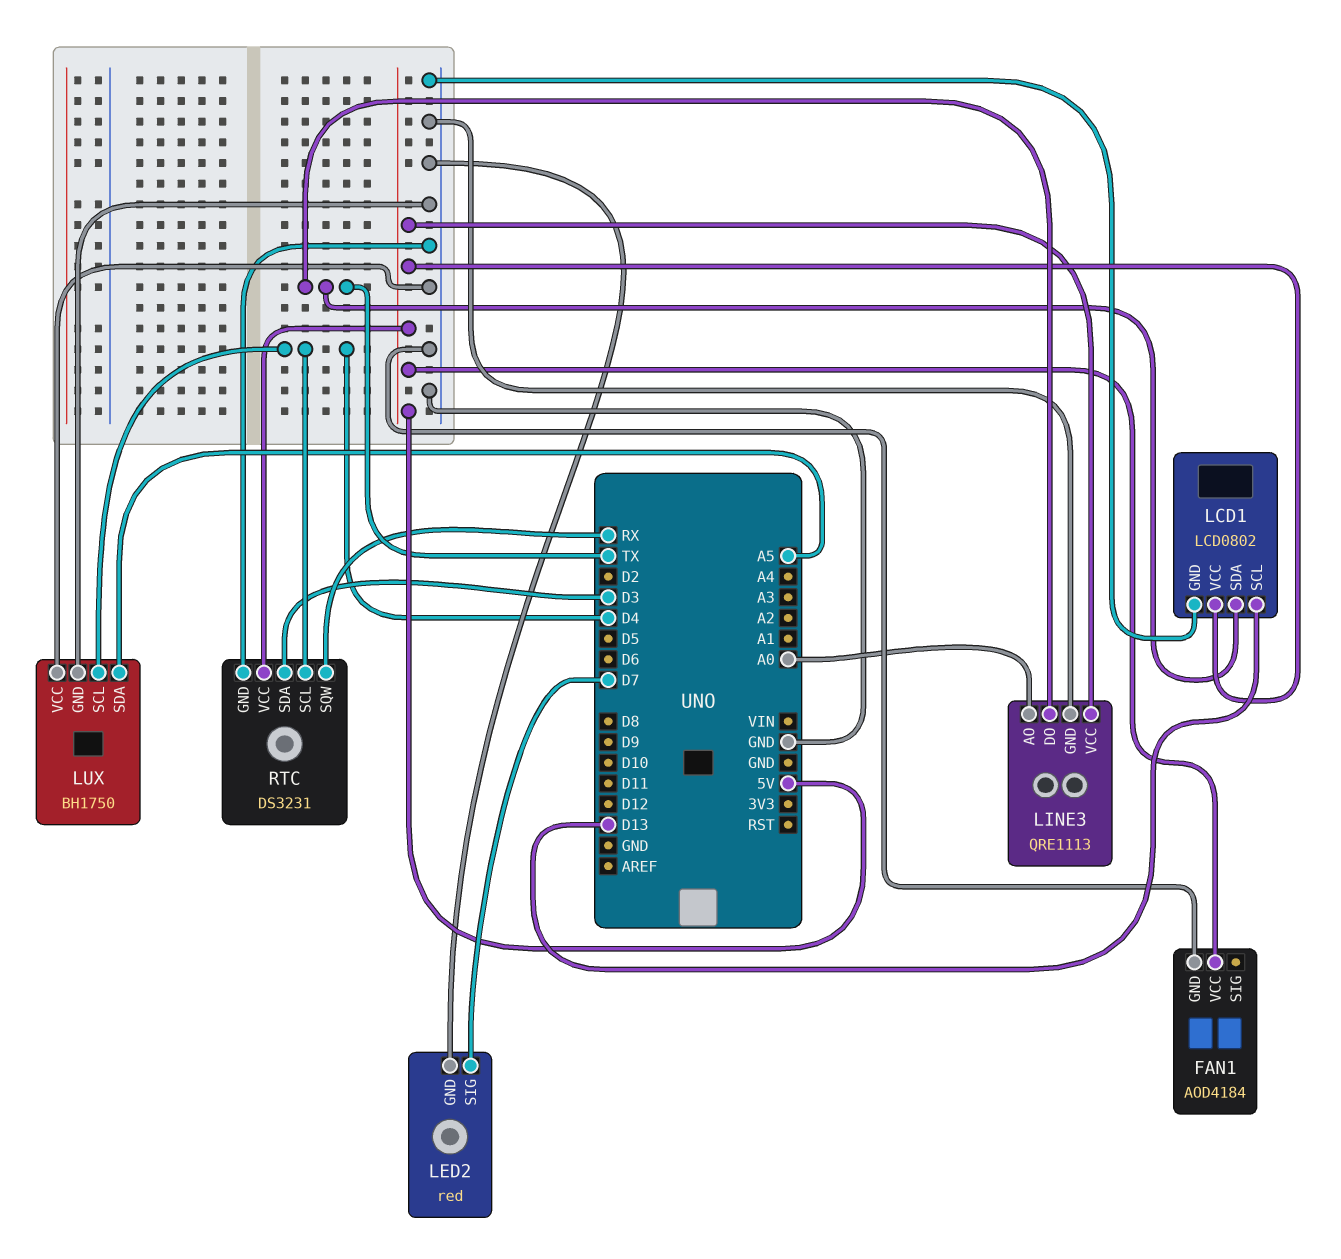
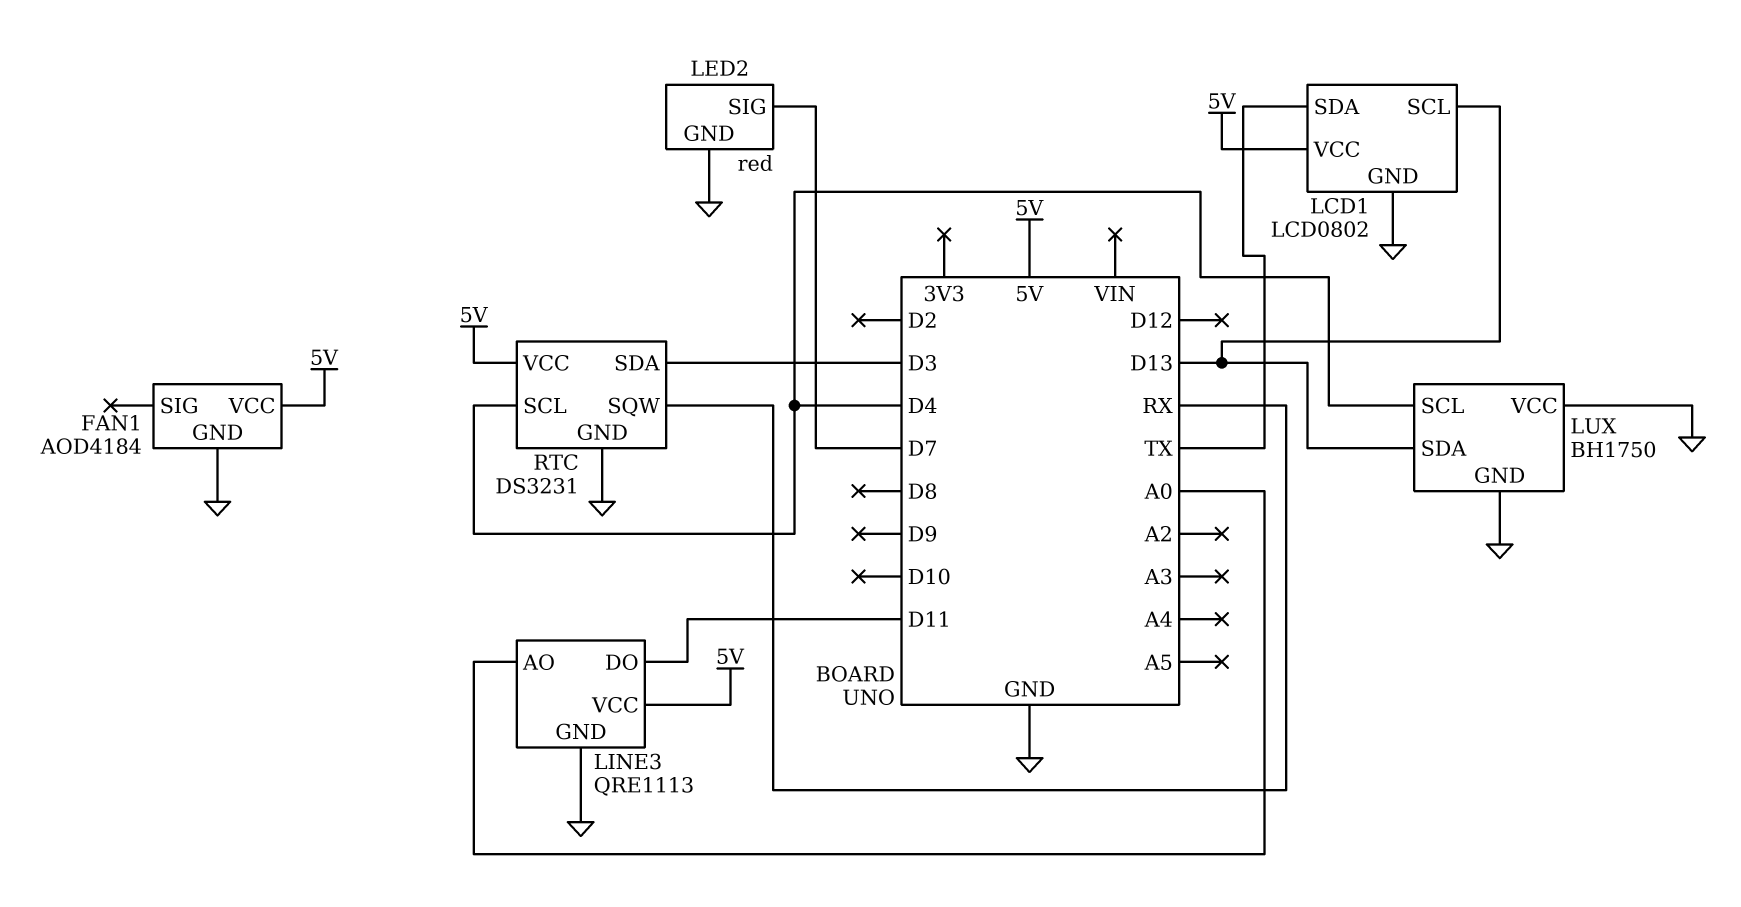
LINE3 pin DO: TX -> D11
LUX pin SDA: A5 -> D13

